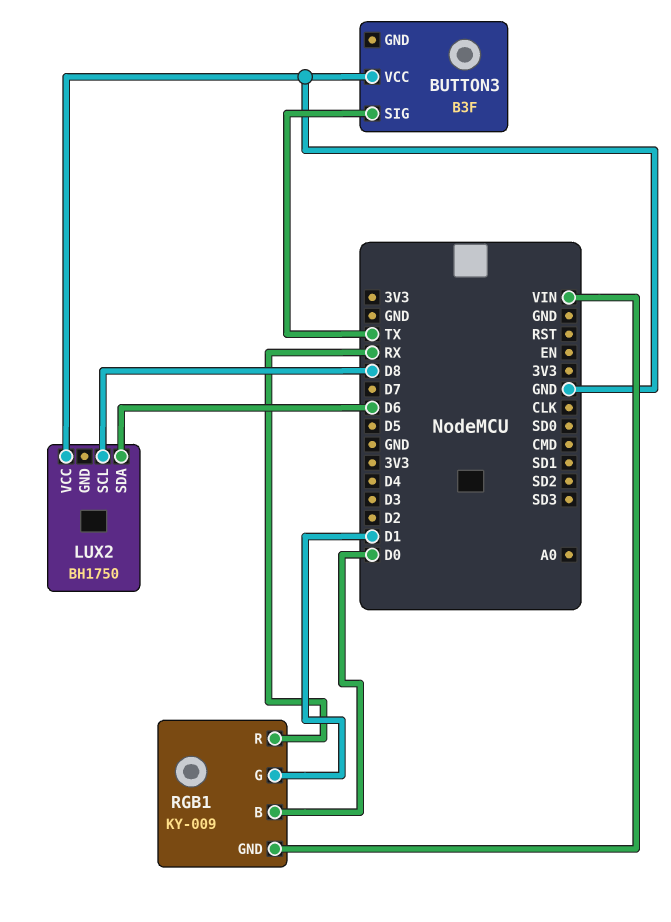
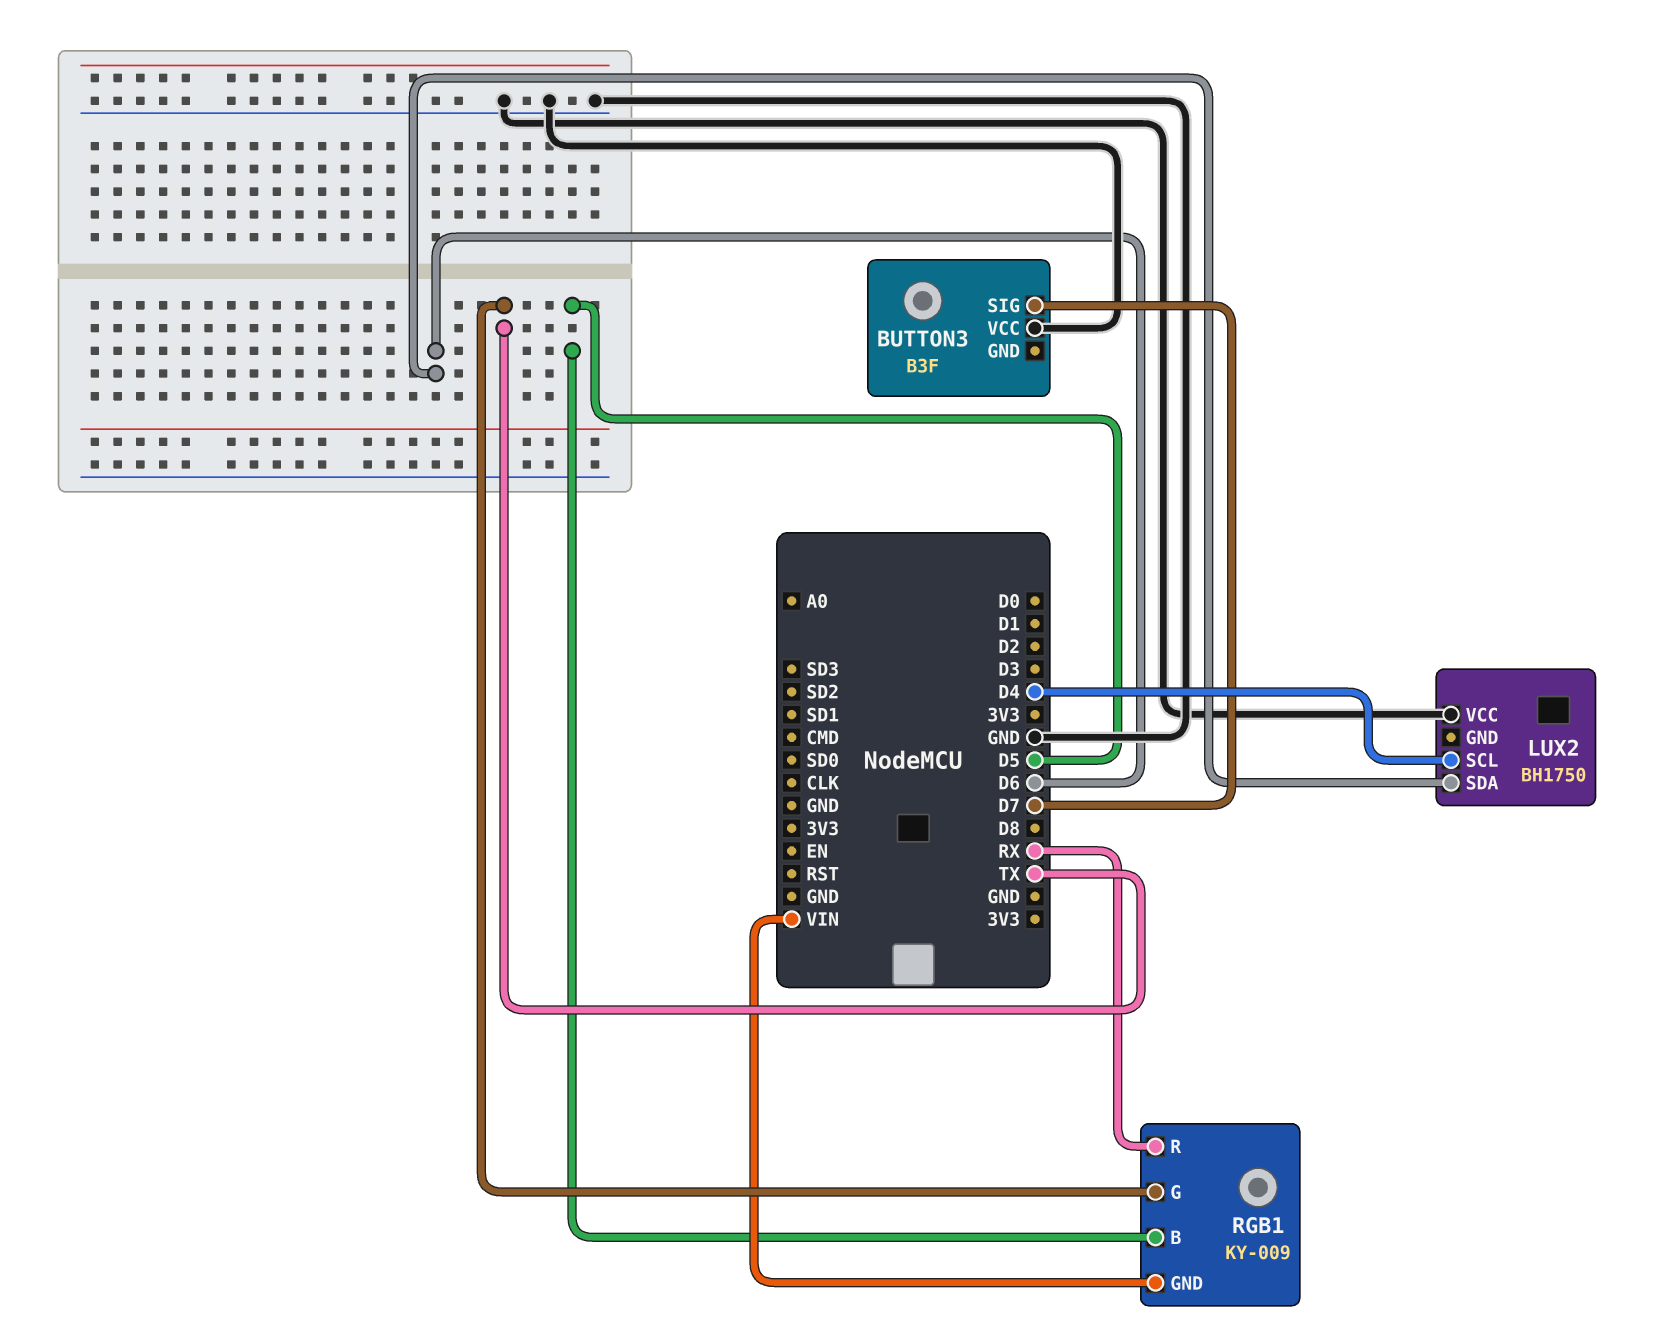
BUTTON3 pin SIG: TX -> D7
LUX2 pin SCL: D8 -> D4
RGB1 pin B: D0 -> D5
RGB1 pin G: D1 -> TX

